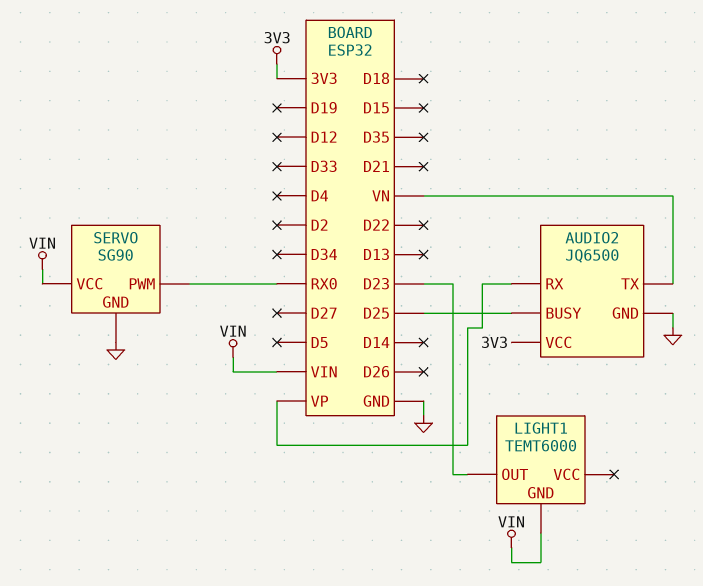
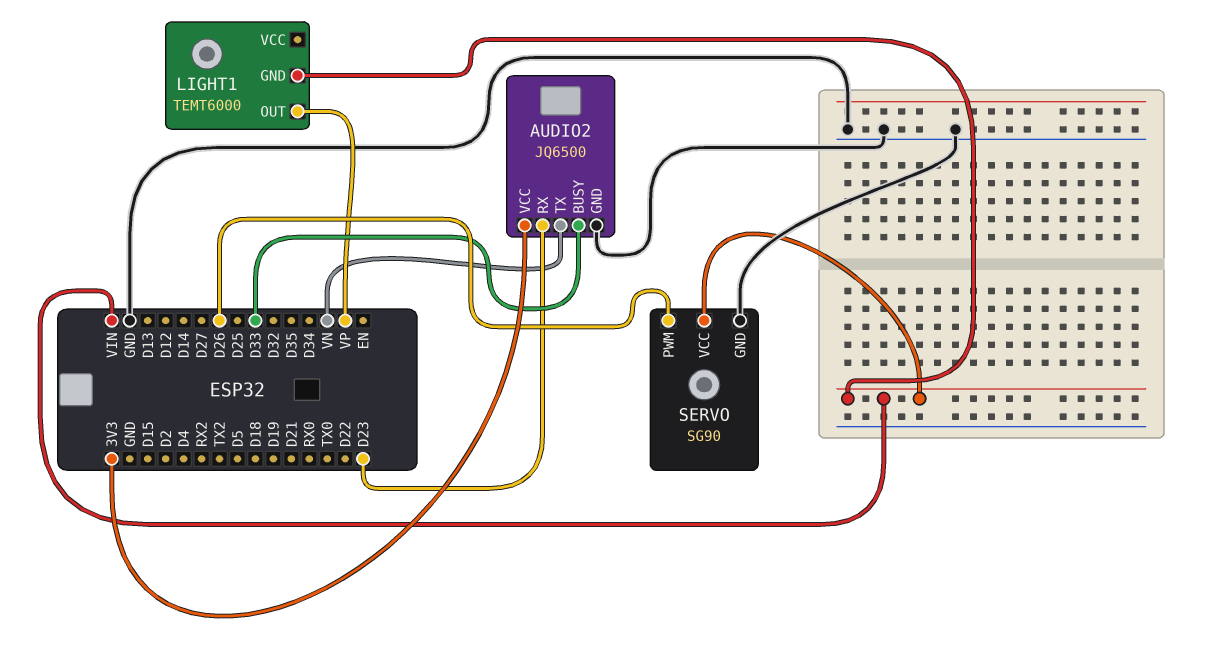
AUDIO2 pin BUSY: D25 -> D33
AUDIO2 pin RX: VP -> D23
LIGHT1 pin OUT: D23 -> VP
SERVO pin PWM: RX0 -> D26

